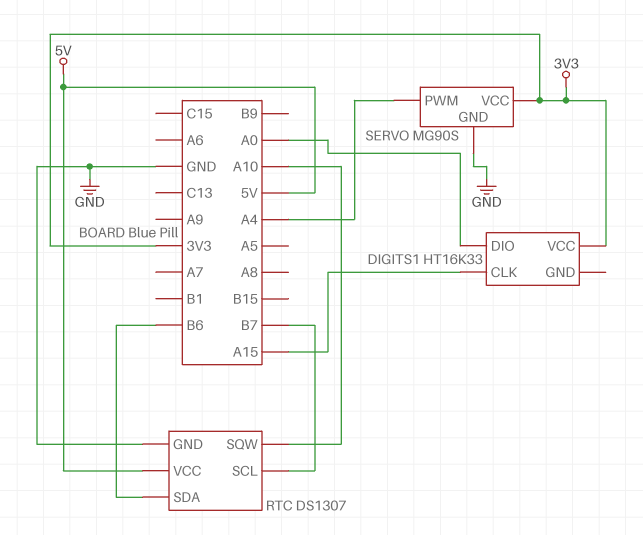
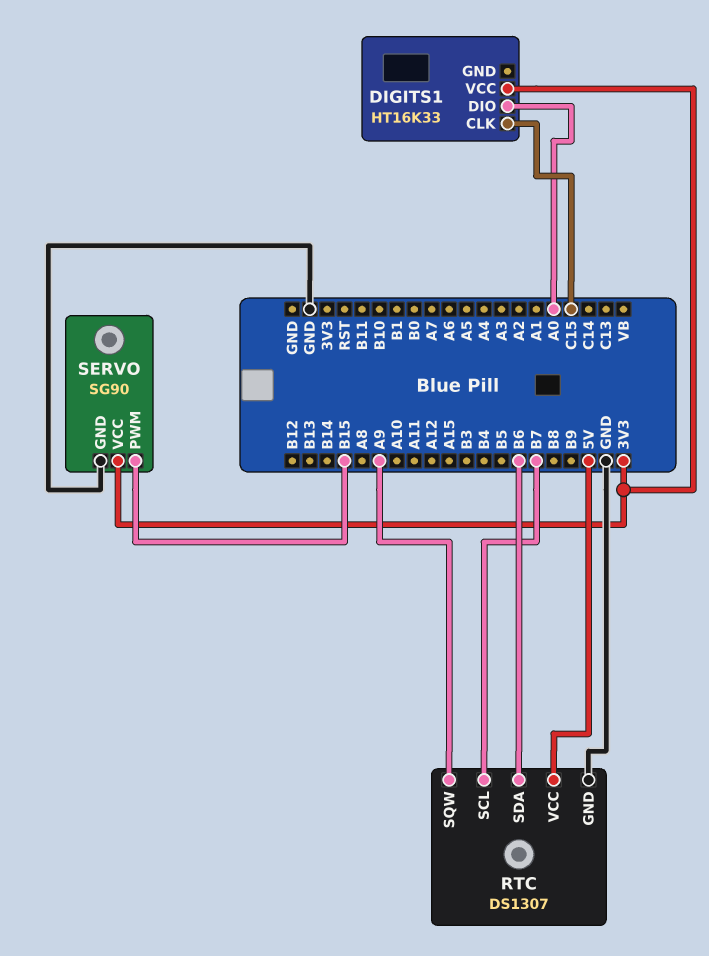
DIGITS1 pin CLK: A15 -> C15
RTC pin SQW: A10 -> A9
SERVO: MG90S -> SG90
SERVO pin PWM: A4 -> B15

